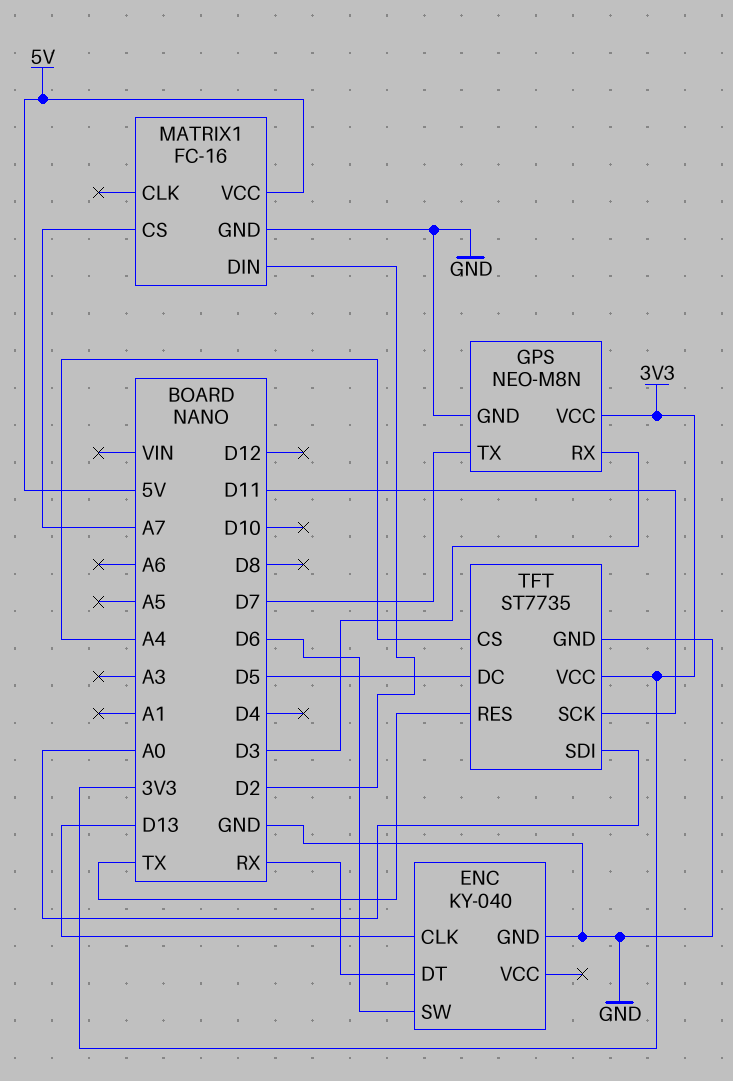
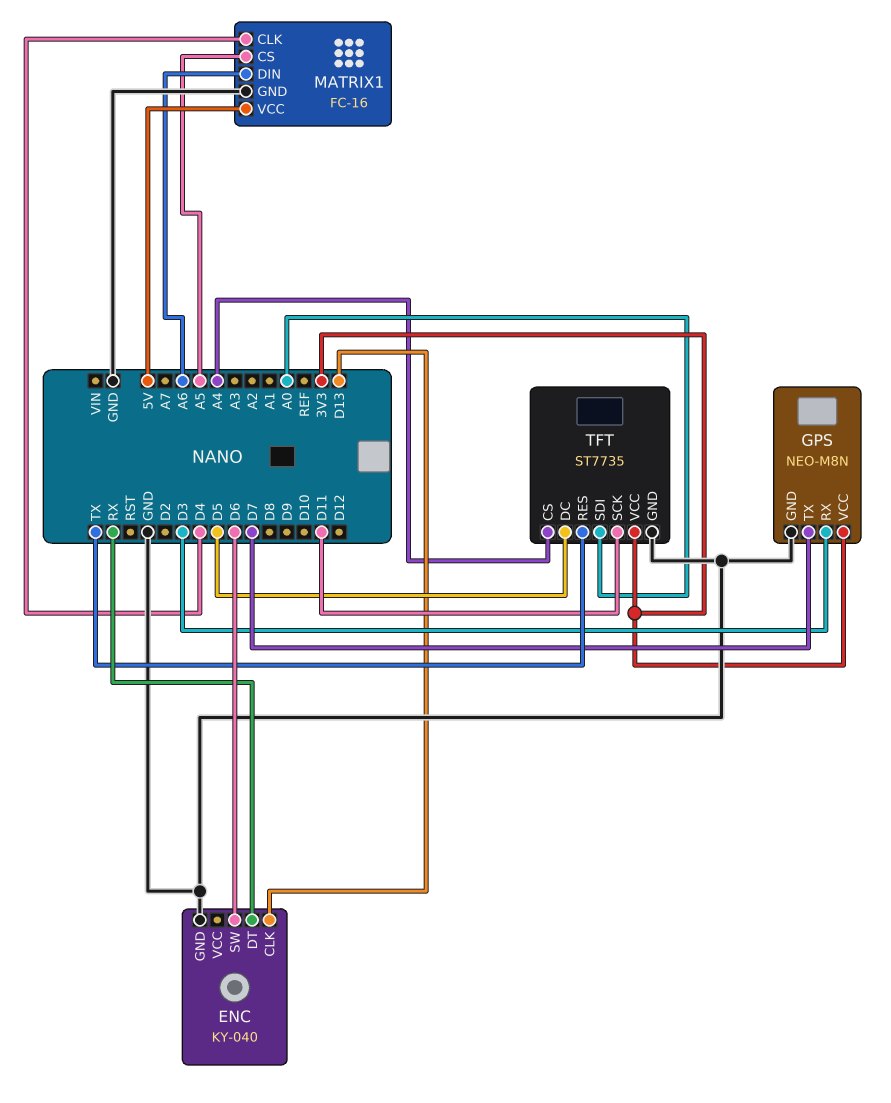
MATRIX1 pin CLK: none -> D4
MATRIX1 pin CS: A7 -> A5
MATRIX1 pin DIN: D2 -> A6

